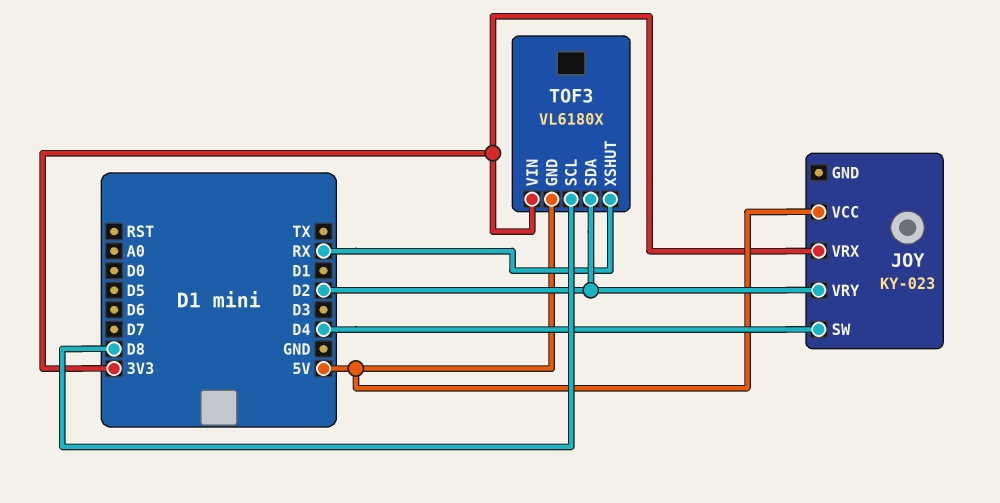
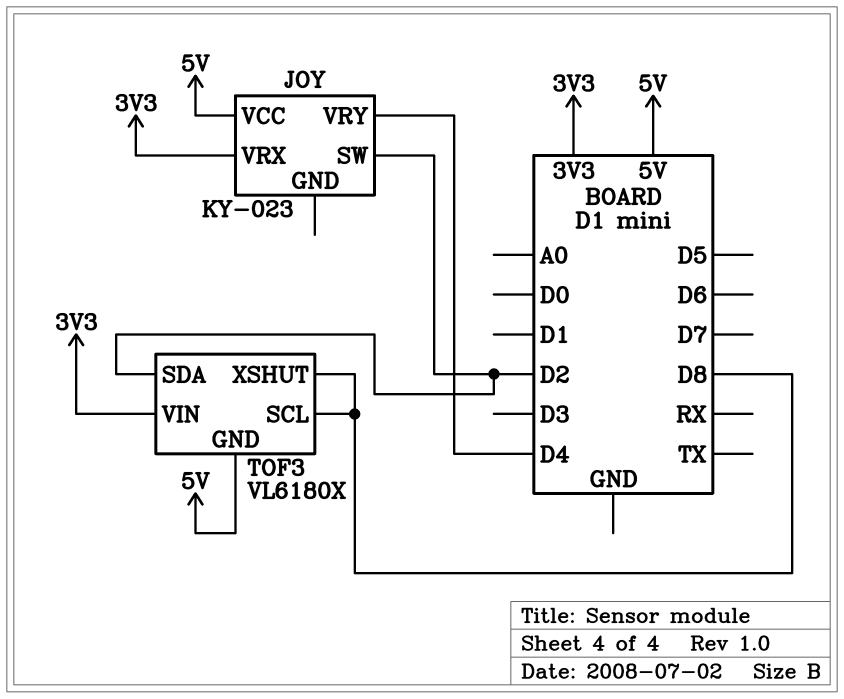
JOY pin SW: D4 -> D2
JOY pin VRY: D2 -> D4
TOF3 pin XSHUT: RX -> D8

